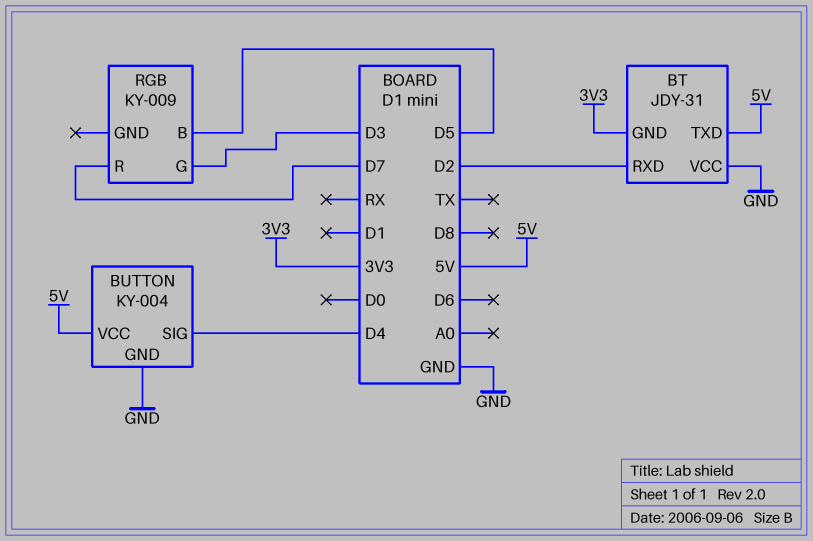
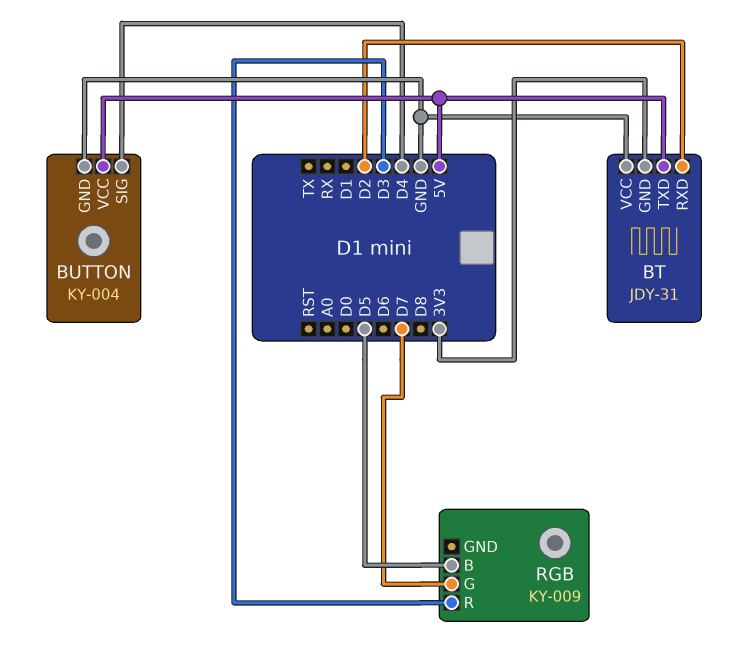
RGB pin G: D3 -> D7
RGB pin R: D7 -> D3

